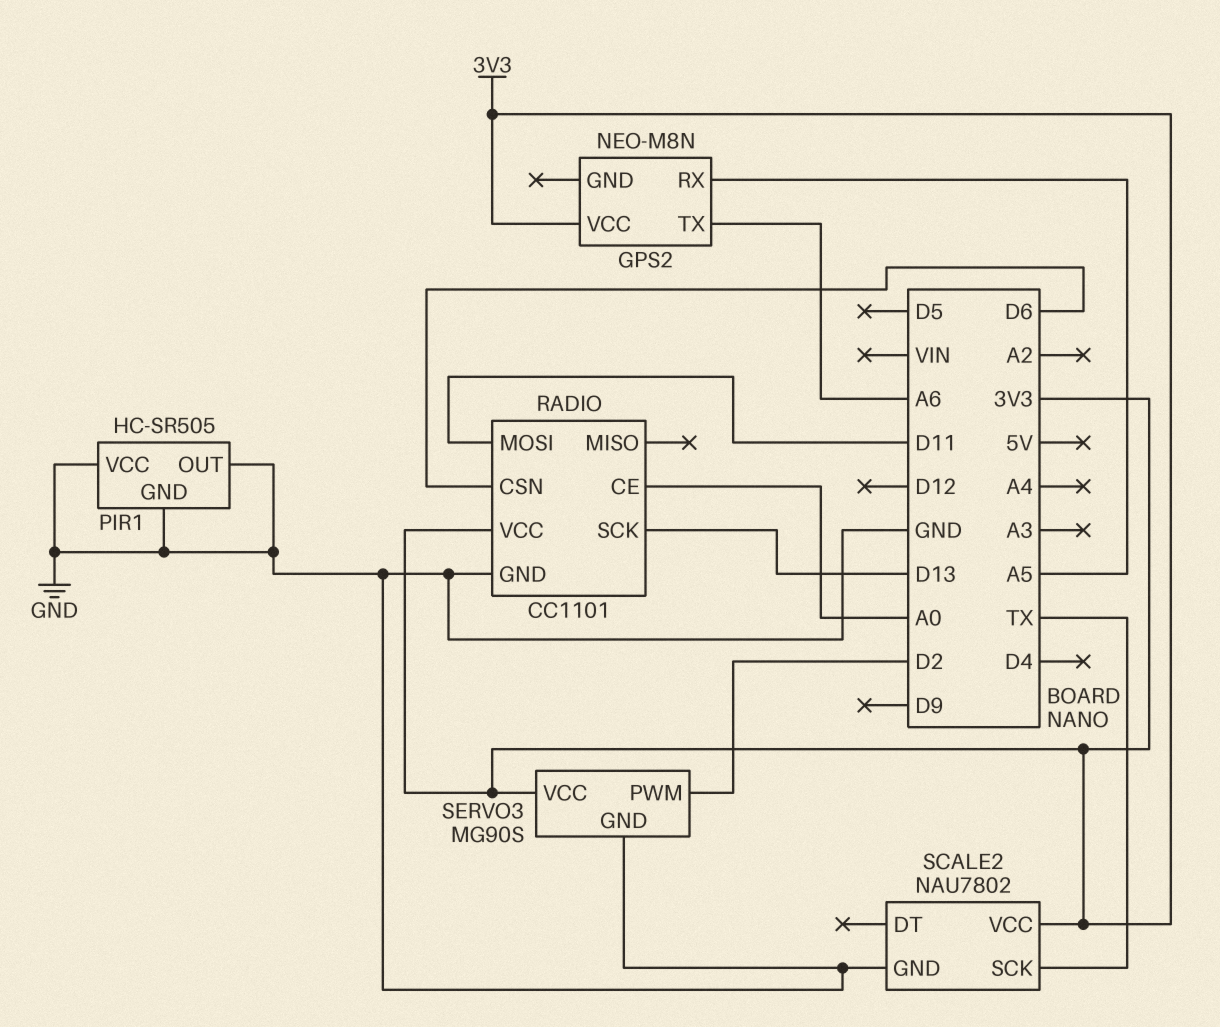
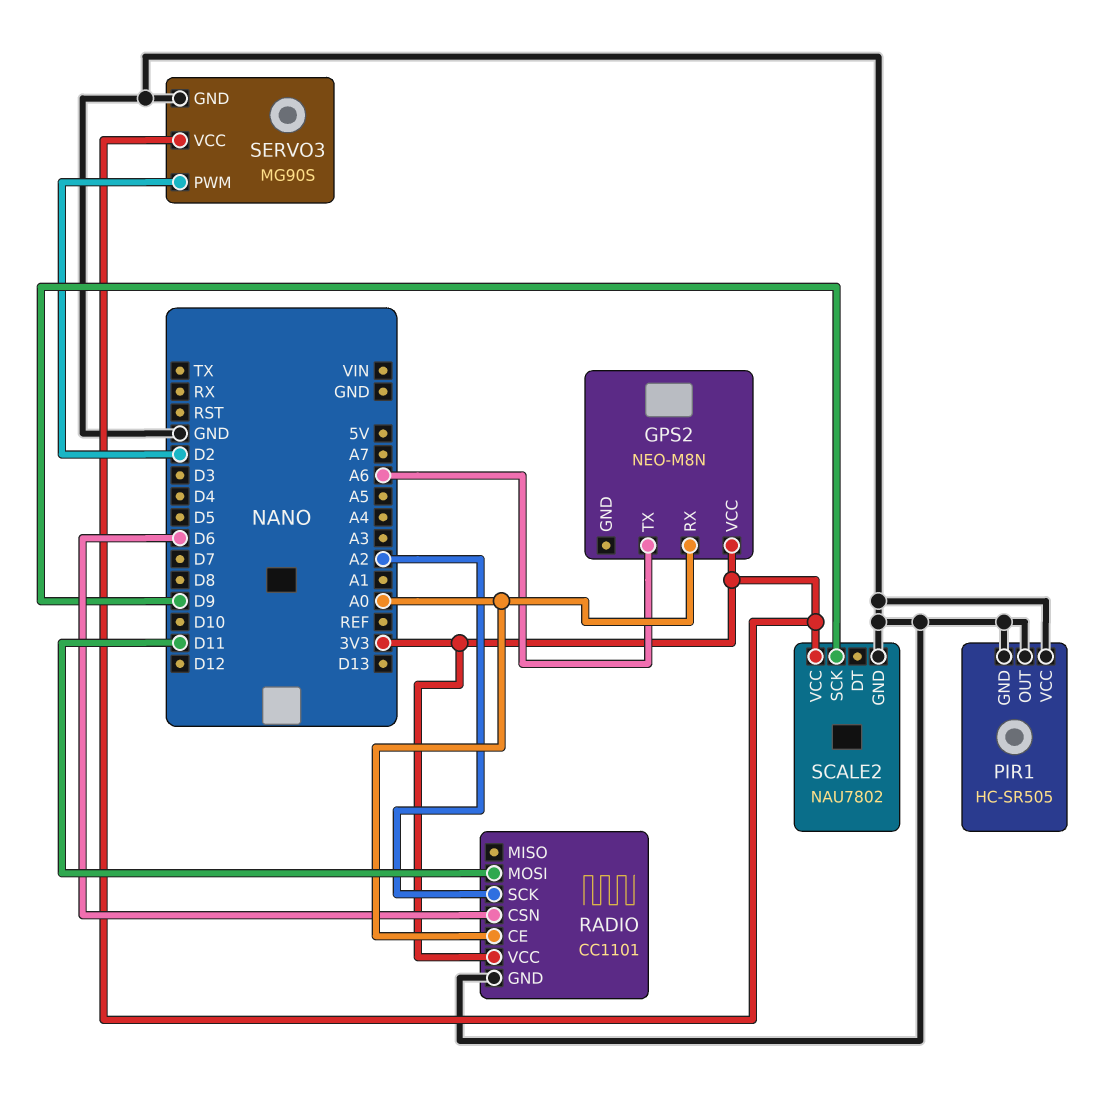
GPS2 pin RX: A5 -> A0
RADIO pin SCK: D13 -> A2
SCALE2 pin SCK: TX -> D9

